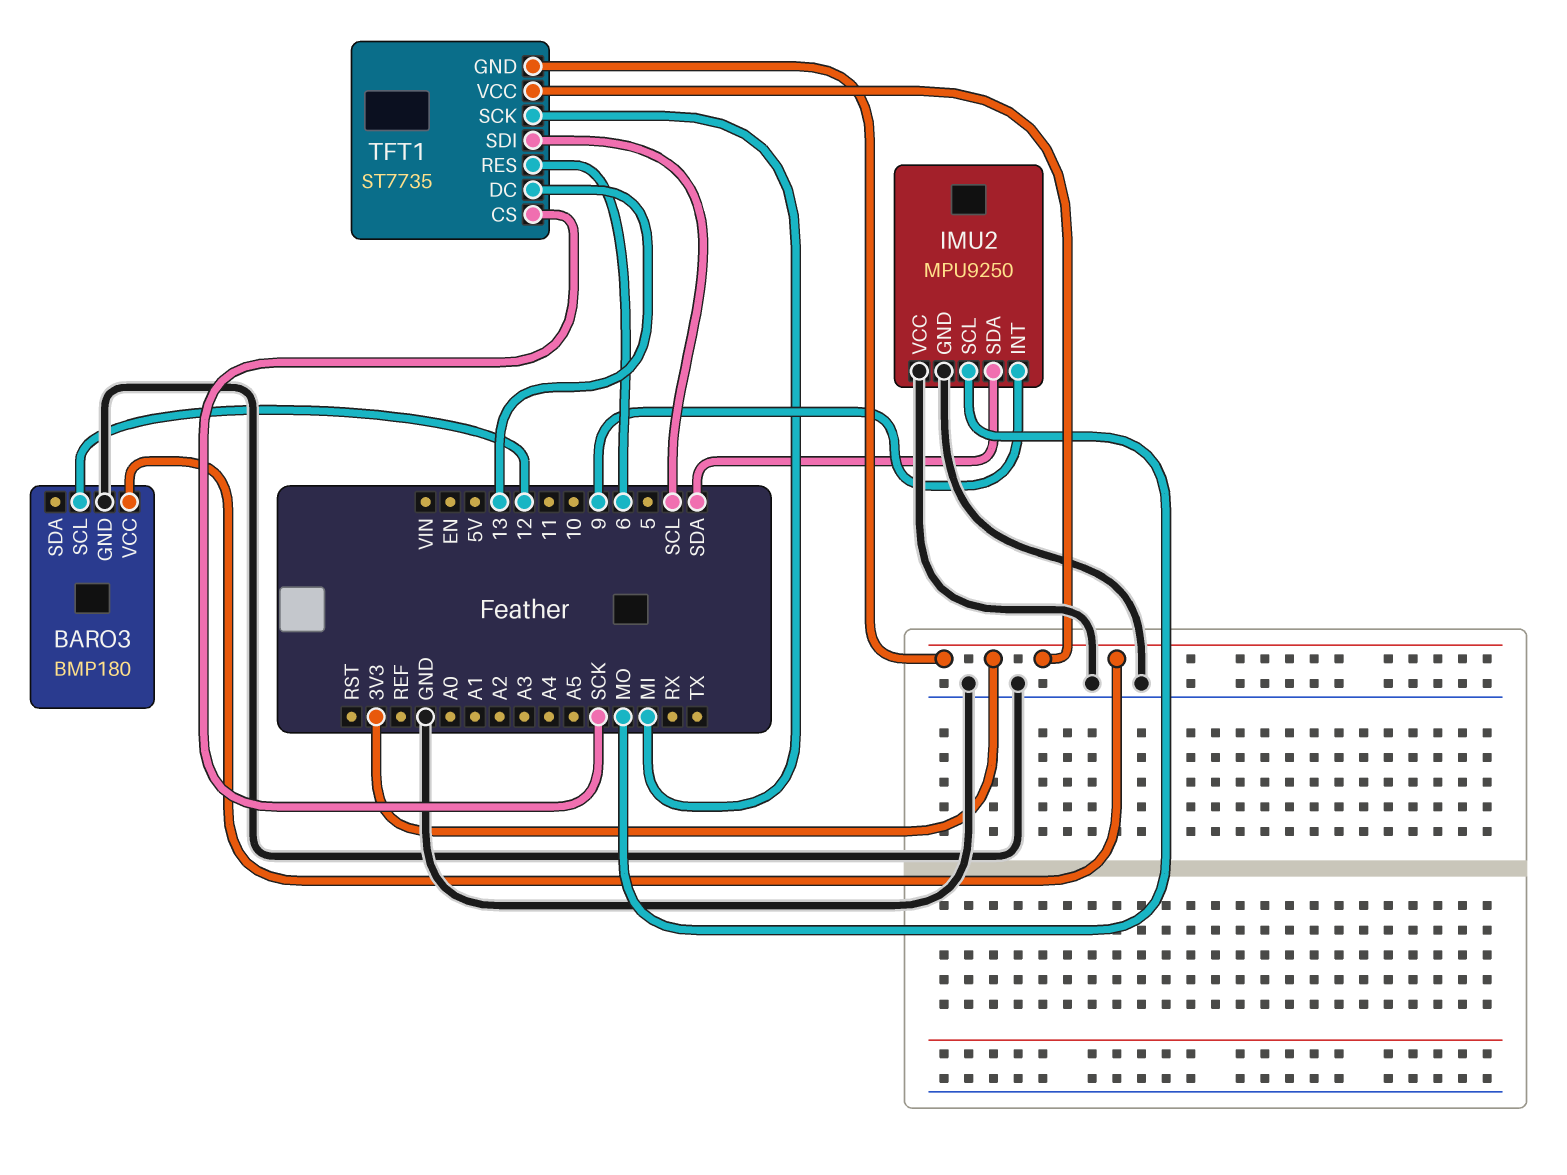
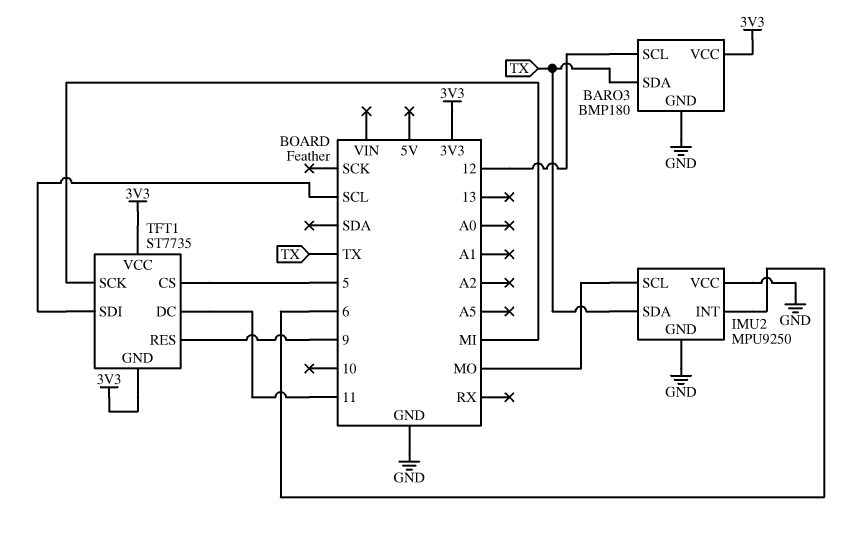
BARO3 pin SDA: none -> TX
IMU2 pin INT: 9 -> 6
IMU2 pin SDA: SDA -> TX
TFT1 pin CS: SCK -> 5
TFT1 pin DC: 13 -> 11
TFT1 pin RES: 6 -> 9

